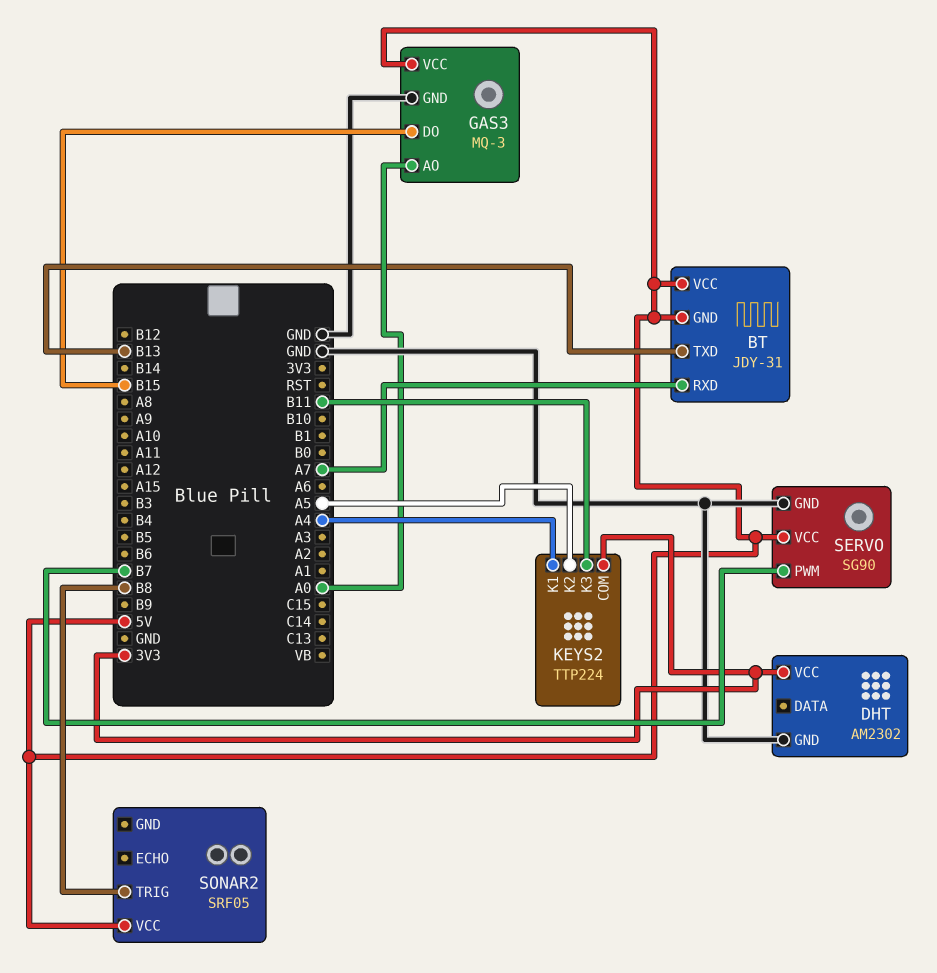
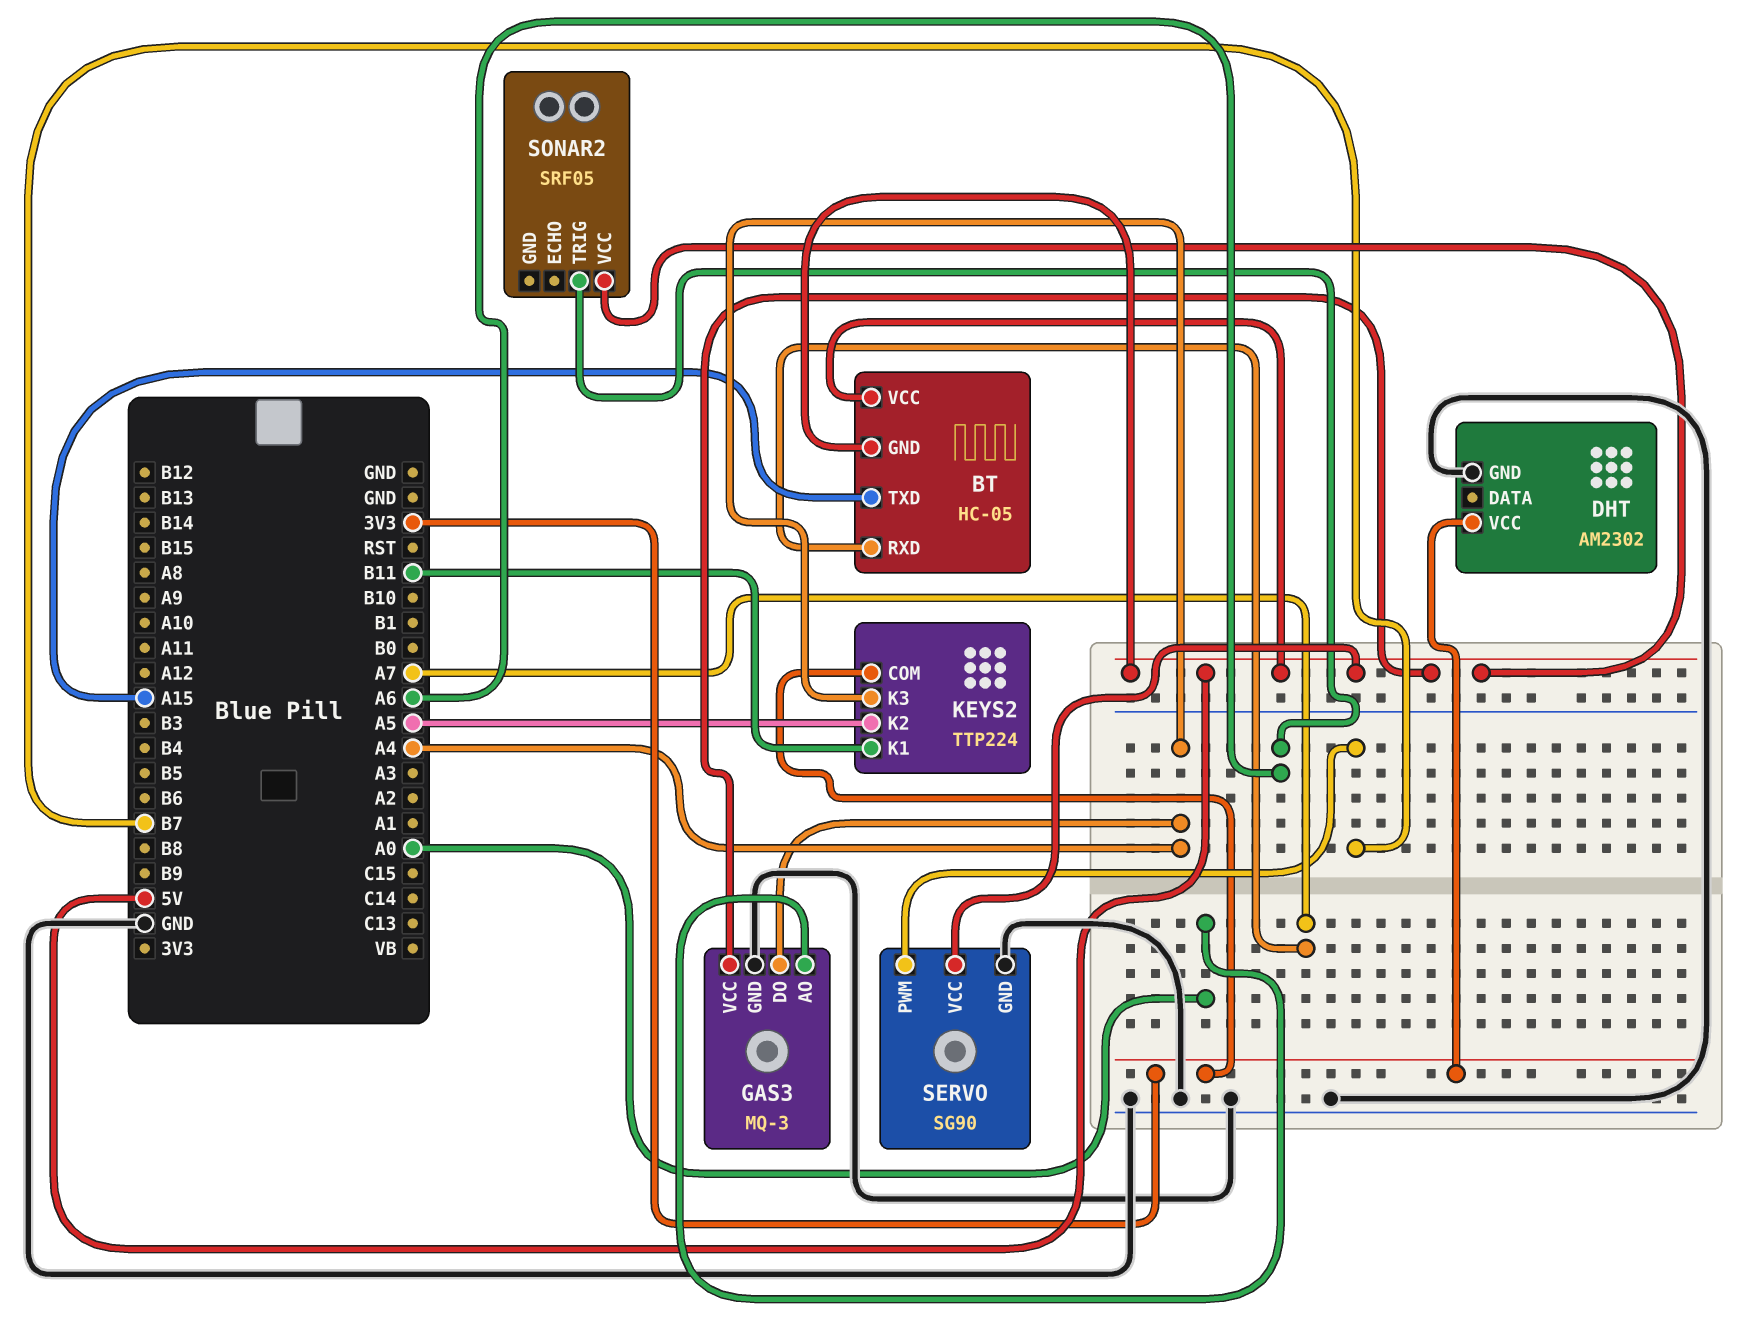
BT: JDY-31 -> HC-05
BT pin TXD: B13 -> A15
GAS3 pin DO: B15 -> A4
KEYS2 pin K1: A4 -> B11
KEYS2 pin K3: B11 -> A4
SONAR2 pin TRIG: B8 -> A6

